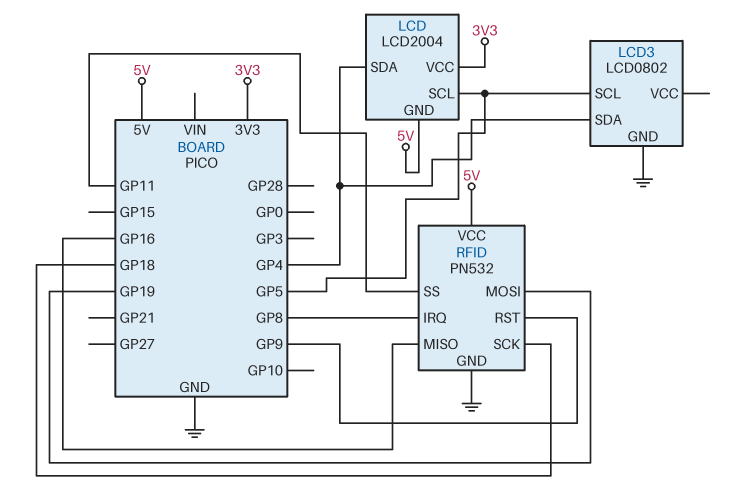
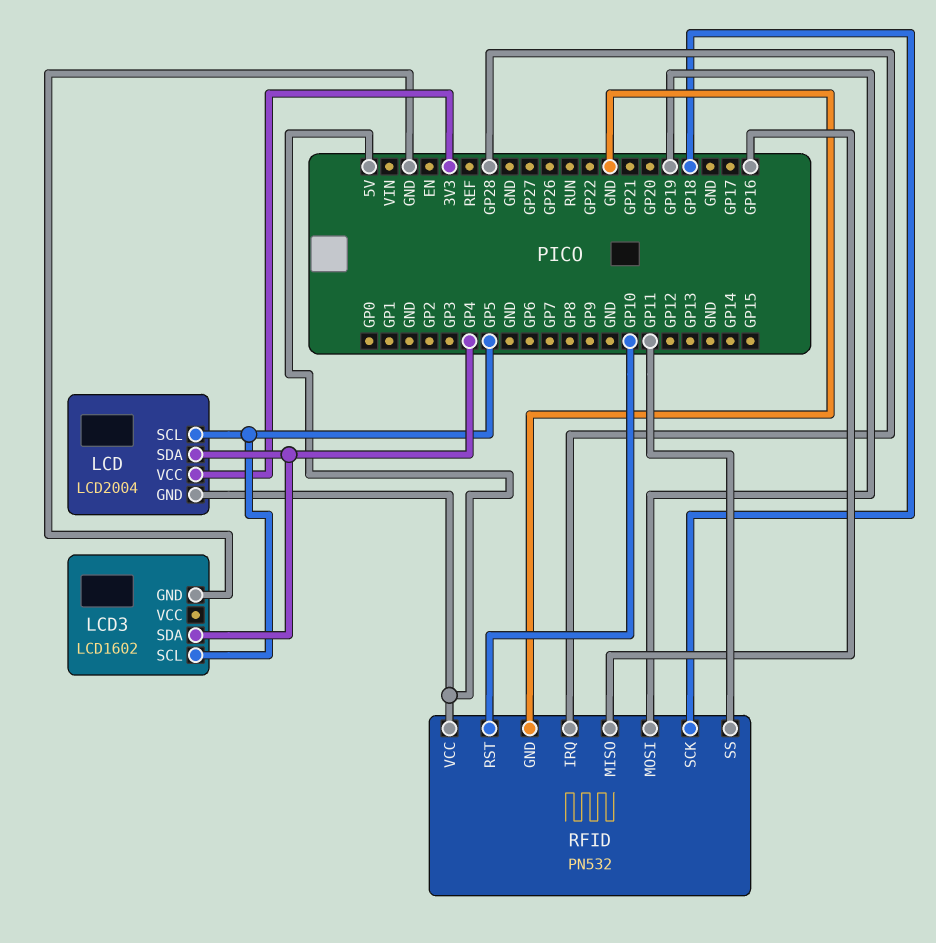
LCD3: LCD0802 -> LCD1602
RFID pin IRQ: GP8 -> GP28
RFID pin RST: GP9 -> GP10

